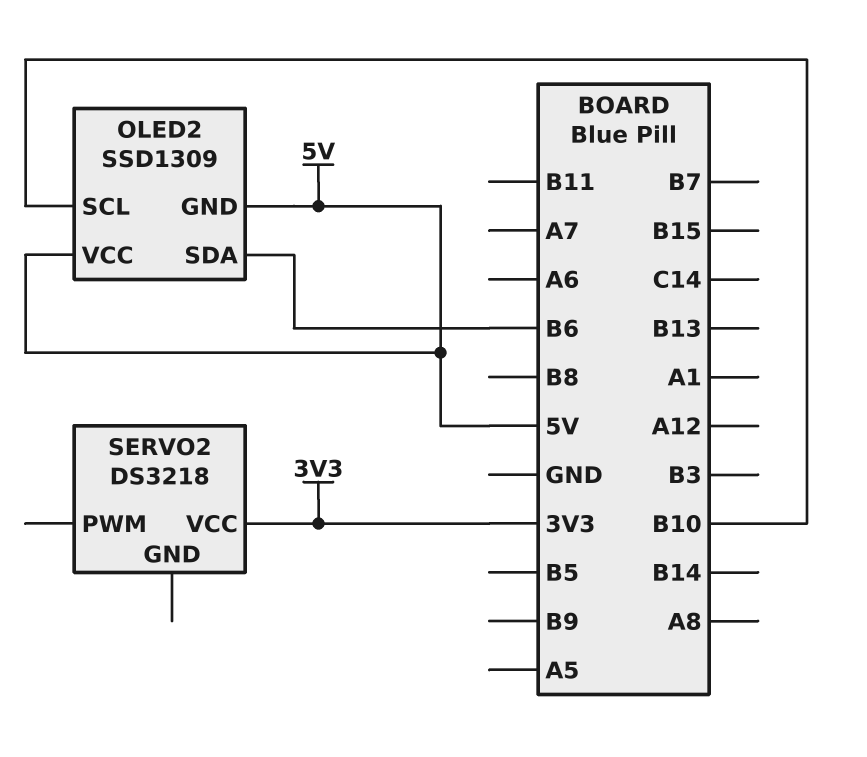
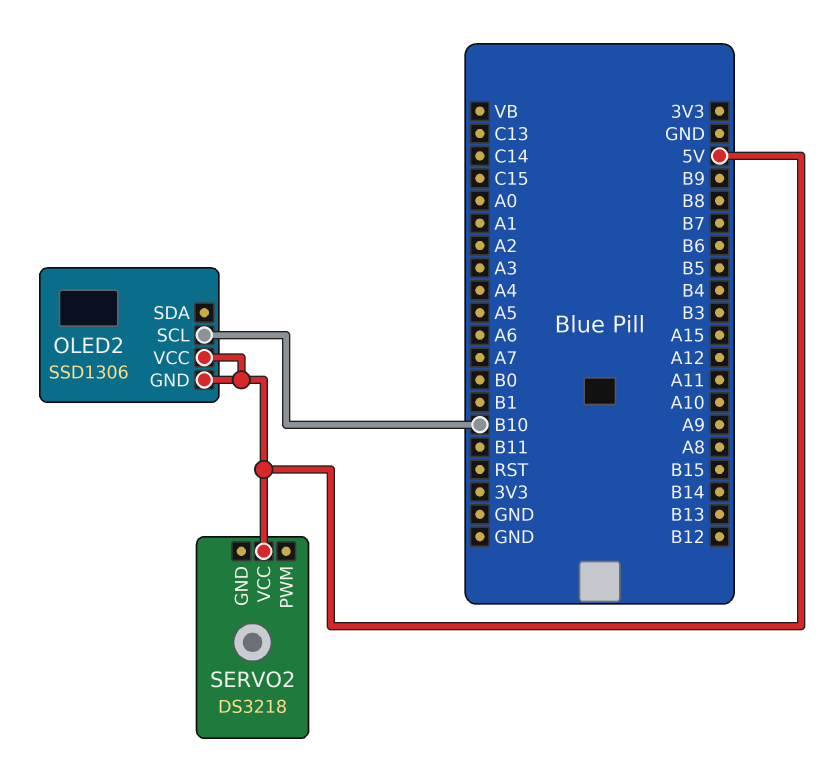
OLED2: SSD1309 -> SSD1306
OLED2 pin SDA: B6 -> none
SERVO2 pin VCC: 3V3 -> 5V

